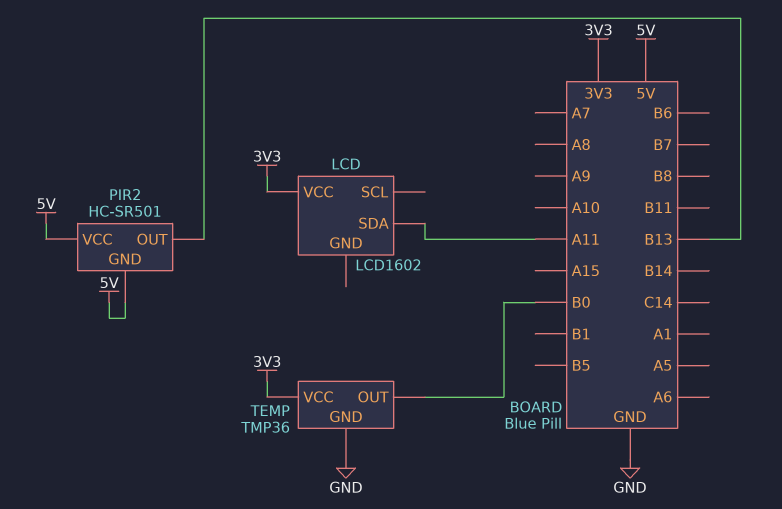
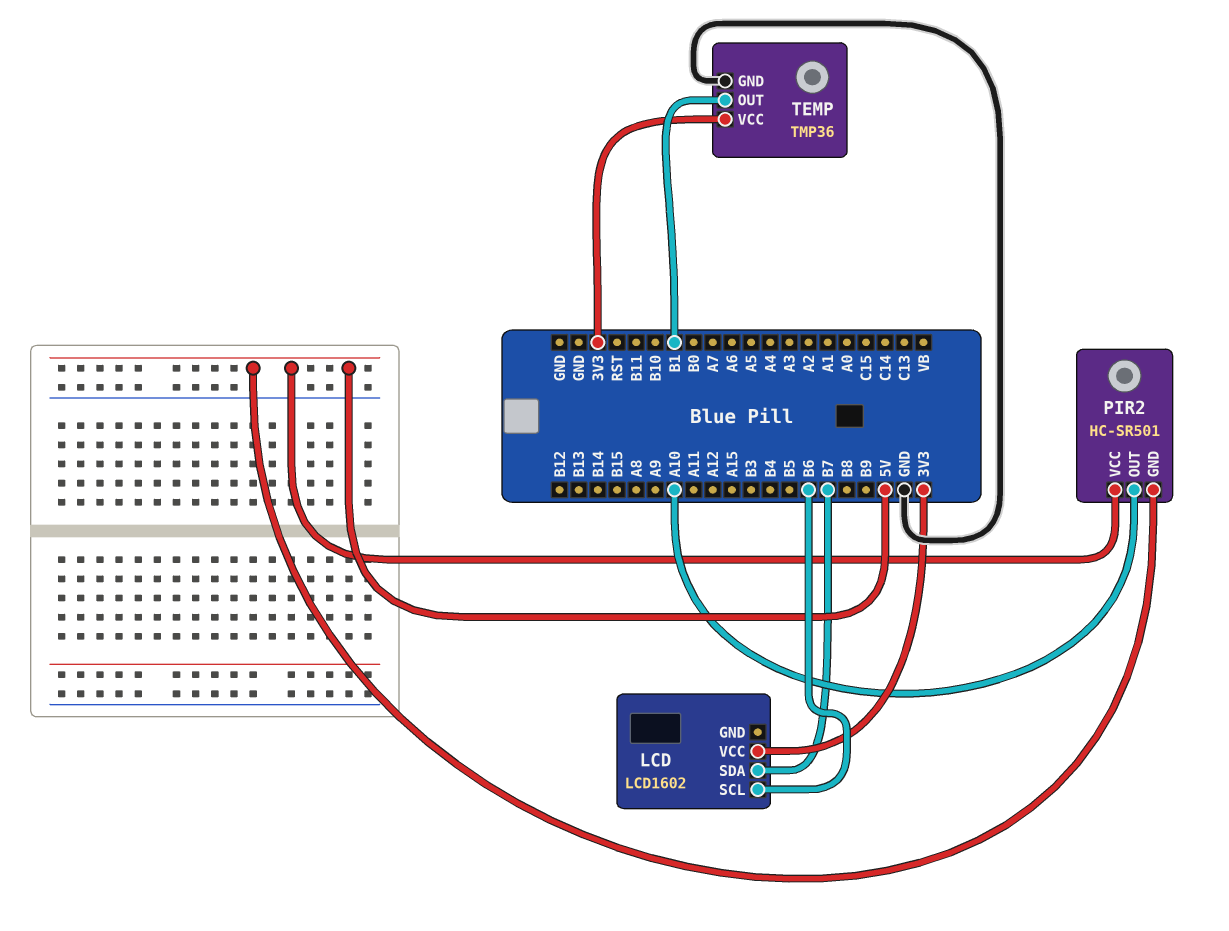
LCD pin SCL: none -> B6
LCD pin SDA: A11 -> B7
PIR2 pin OUT: B13 -> A10
TEMP pin OUT: B0 -> B1

